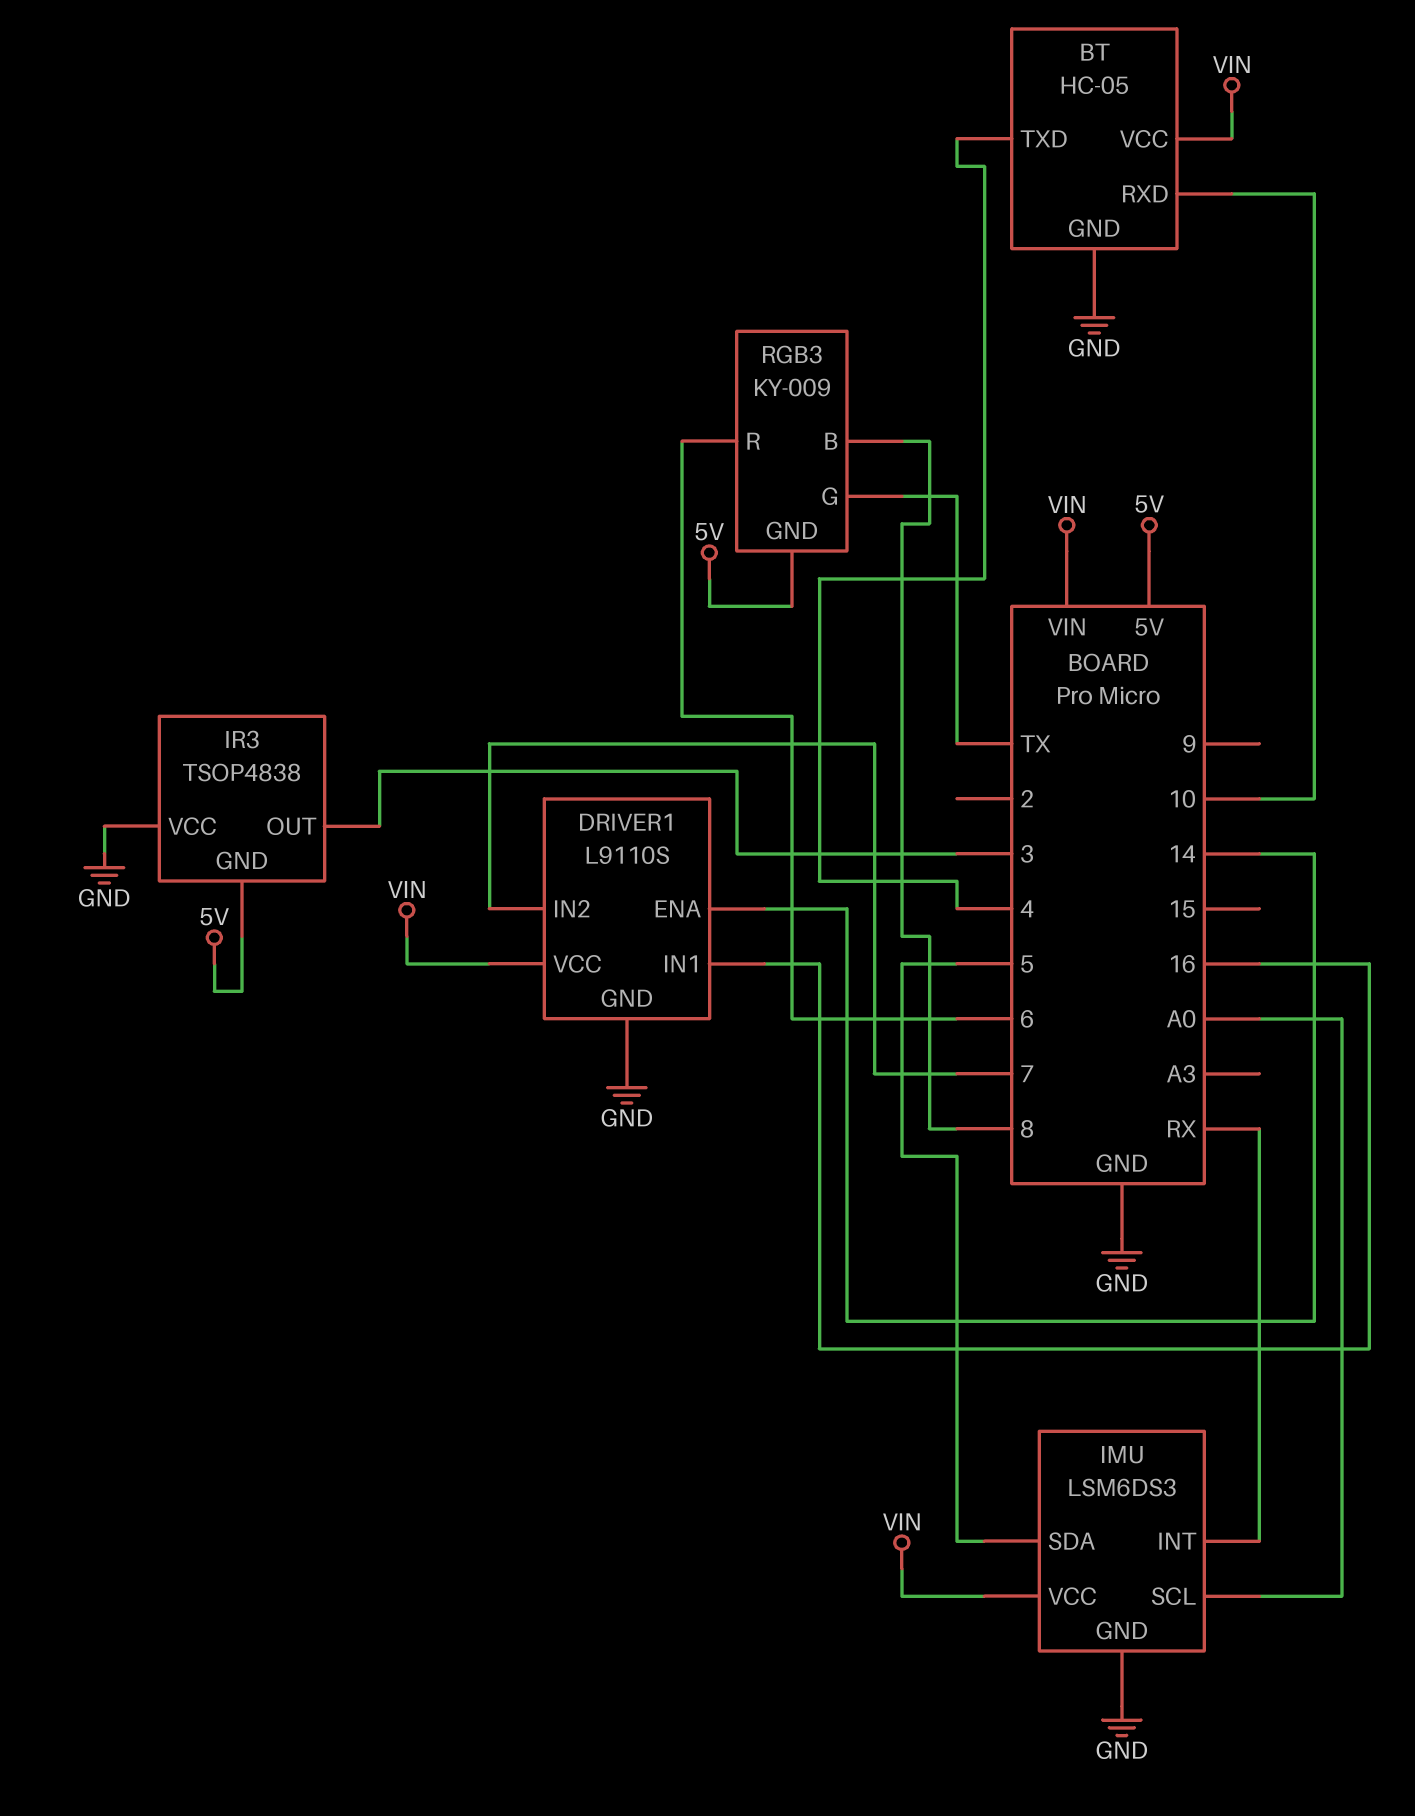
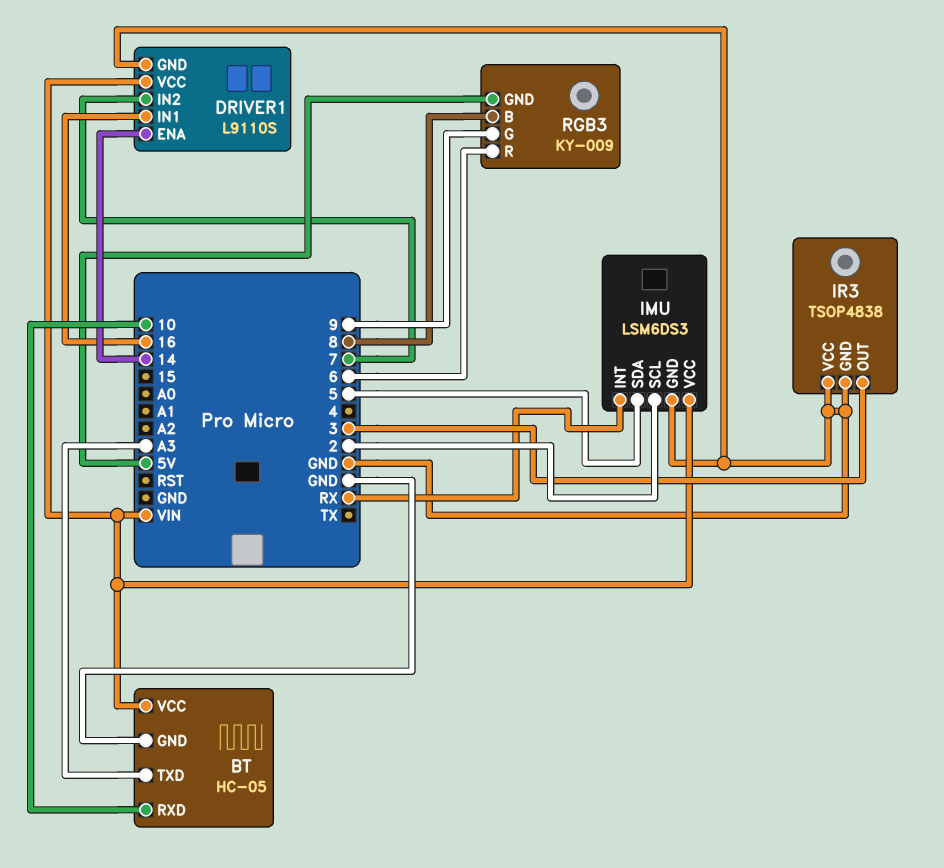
BT pin TXD: 4 -> A3
IMU pin SCL: A0 -> 2
IR3 pin GND: 5V -> GND
RGB3 pin G: TX -> 9

